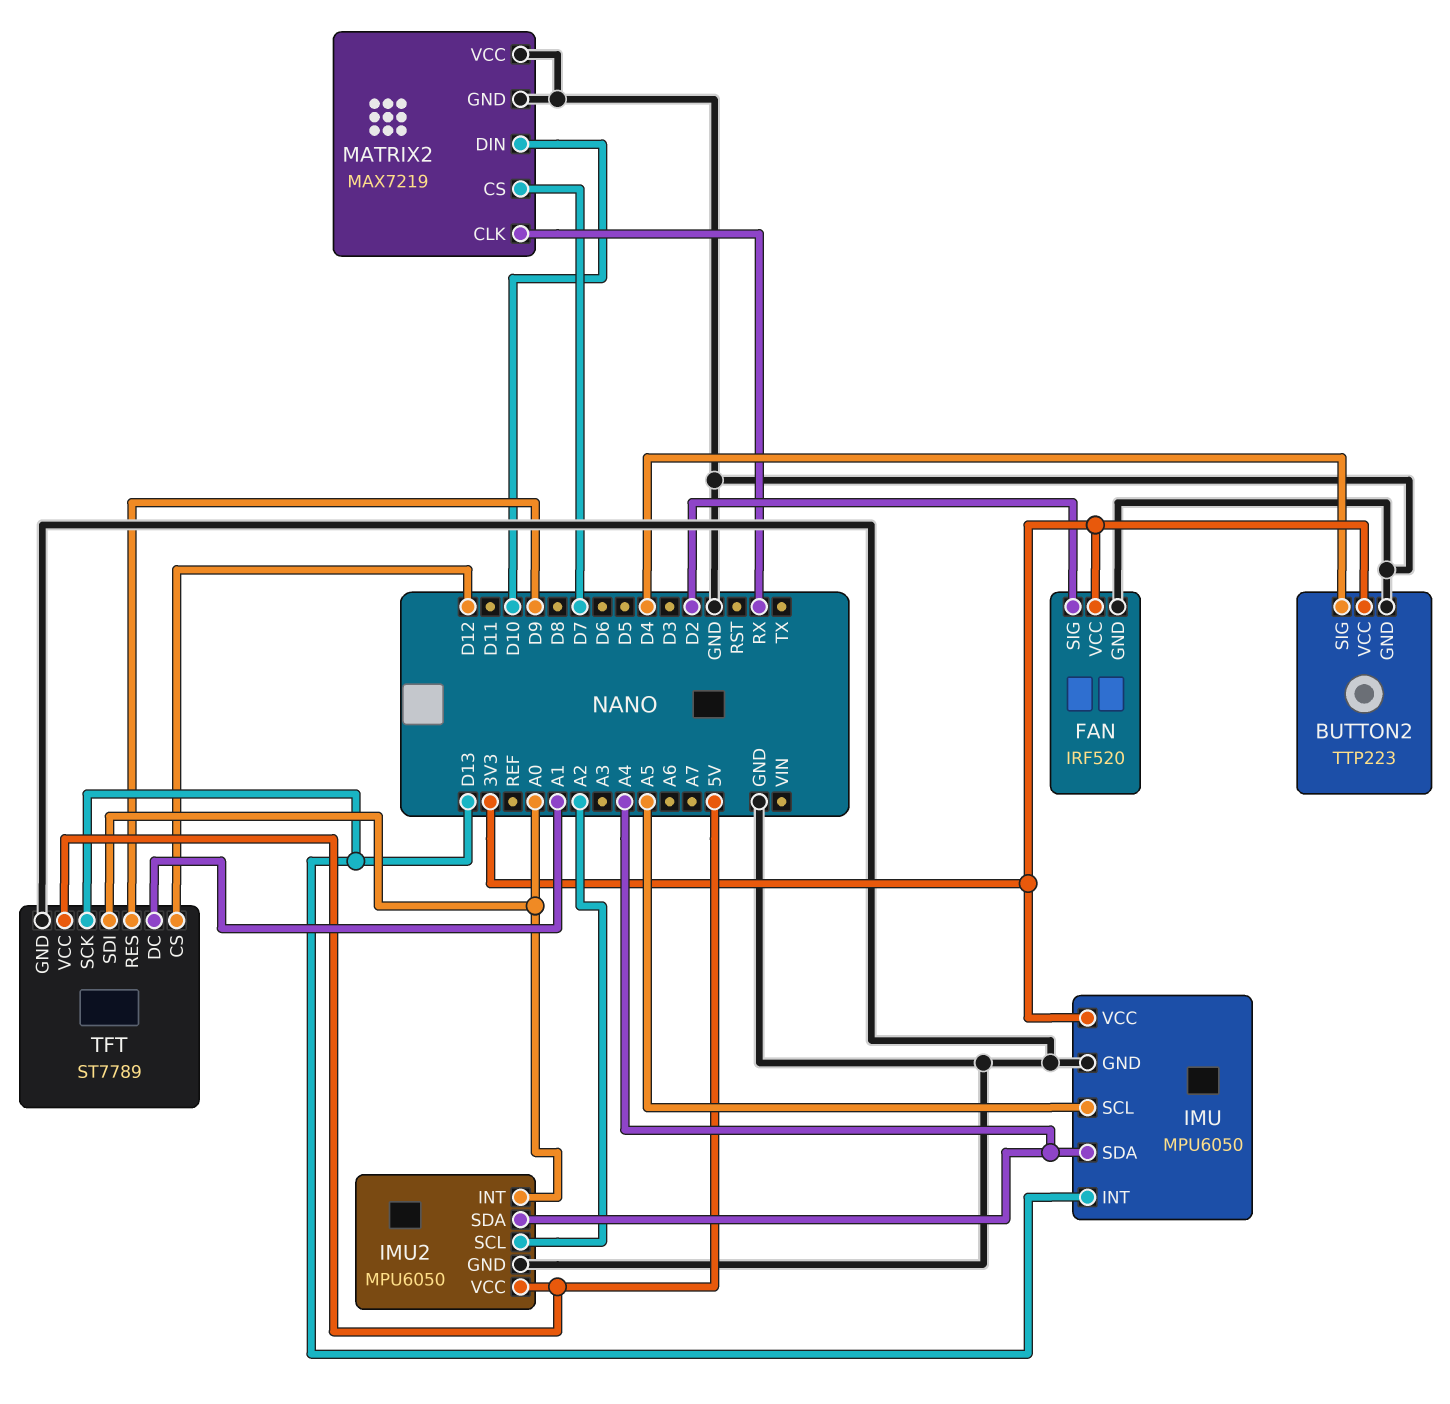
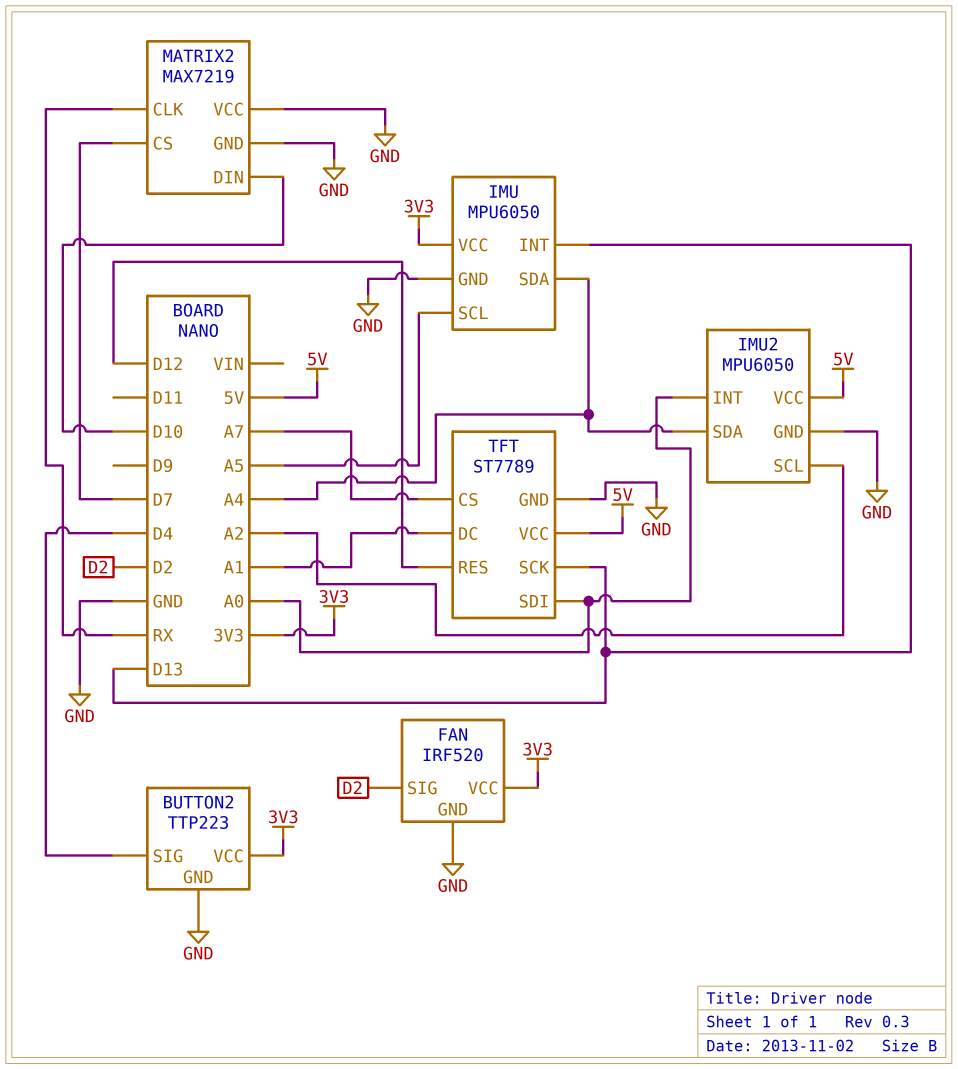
TFT pin CS: D12 -> A7
TFT pin RES: D9 -> D12

